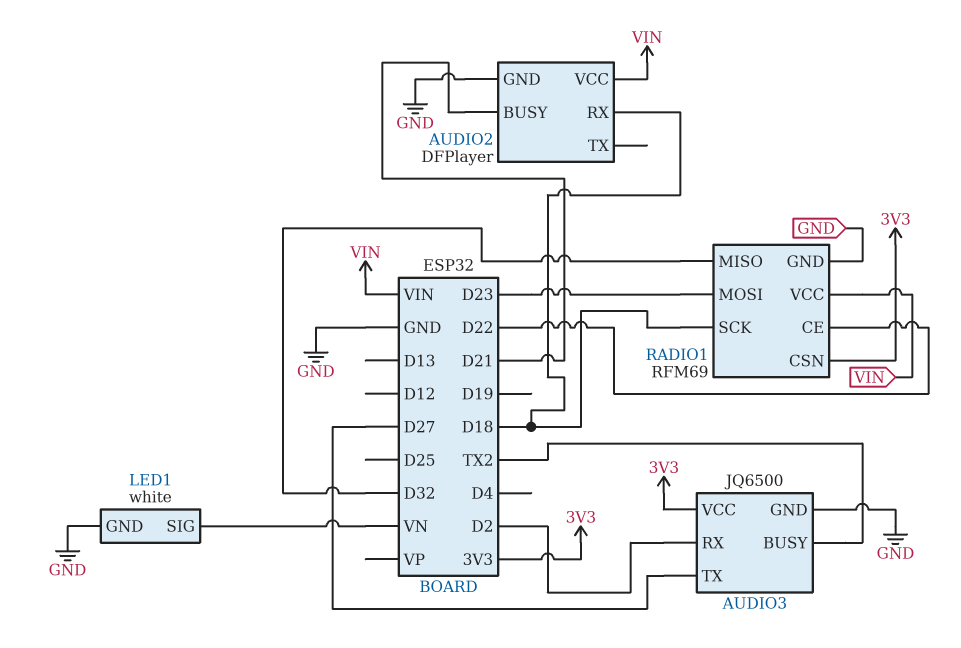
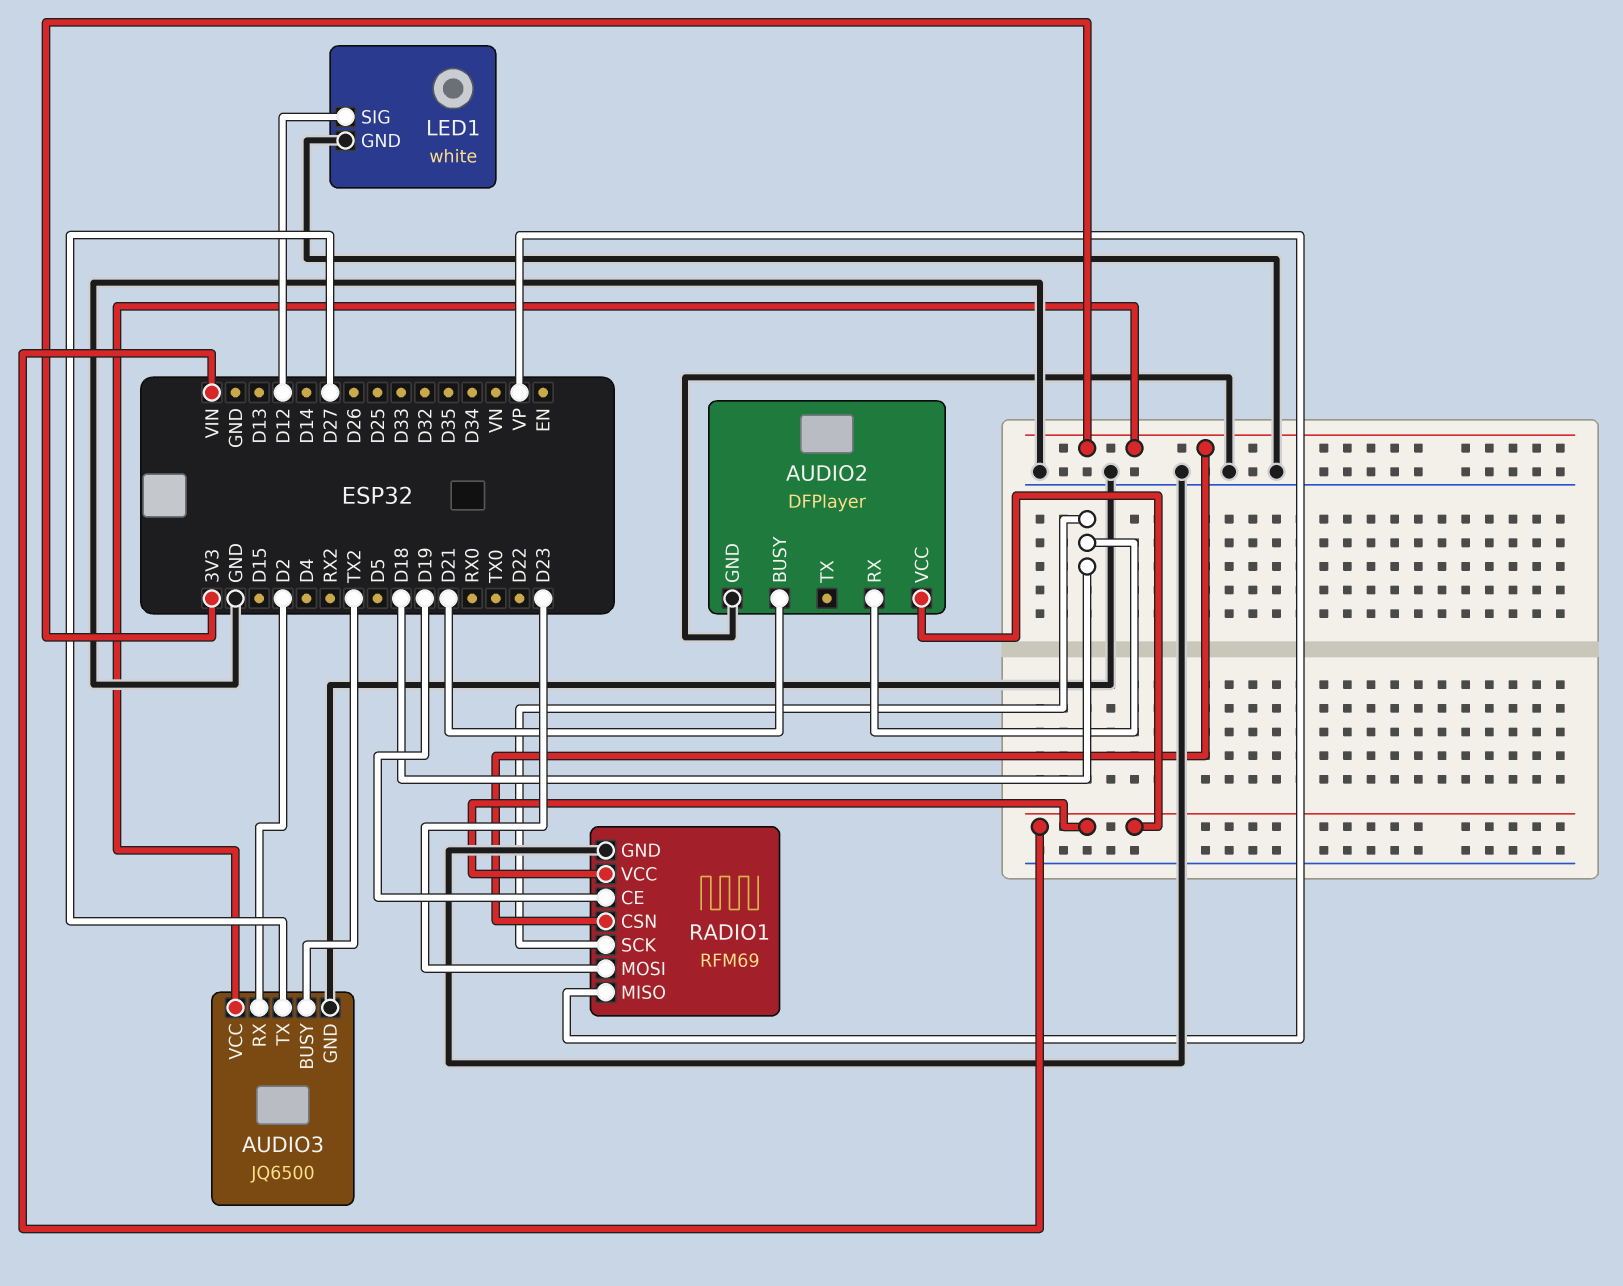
LED1 pin SIG: VN -> D12
RADIO1 pin CE: D22 -> D19
RADIO1 pin MISO: D32 -> VP

